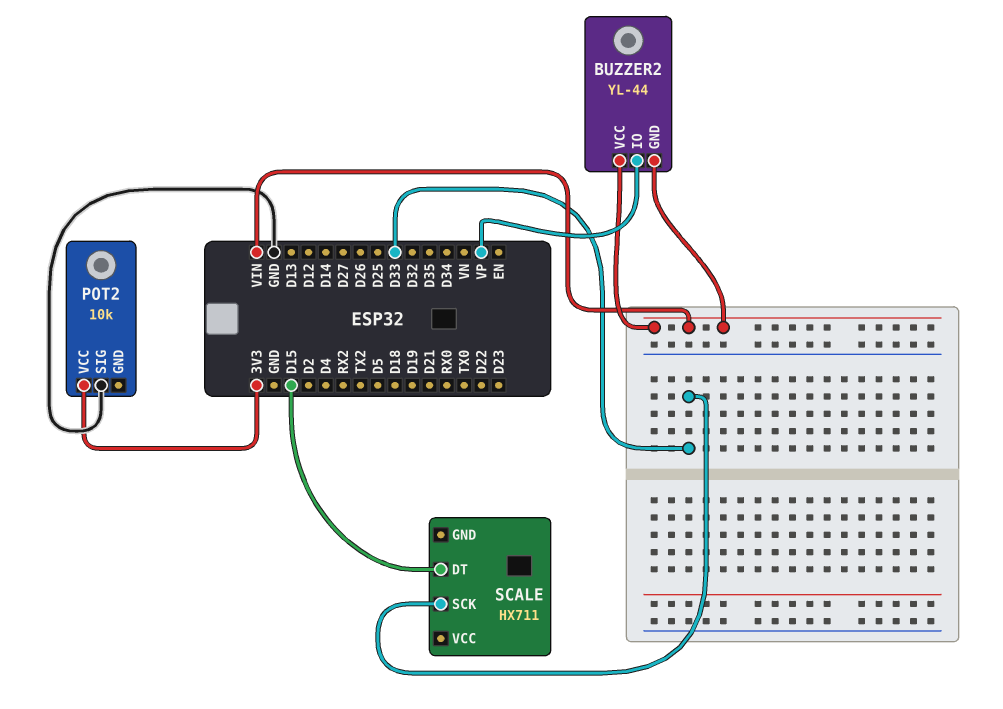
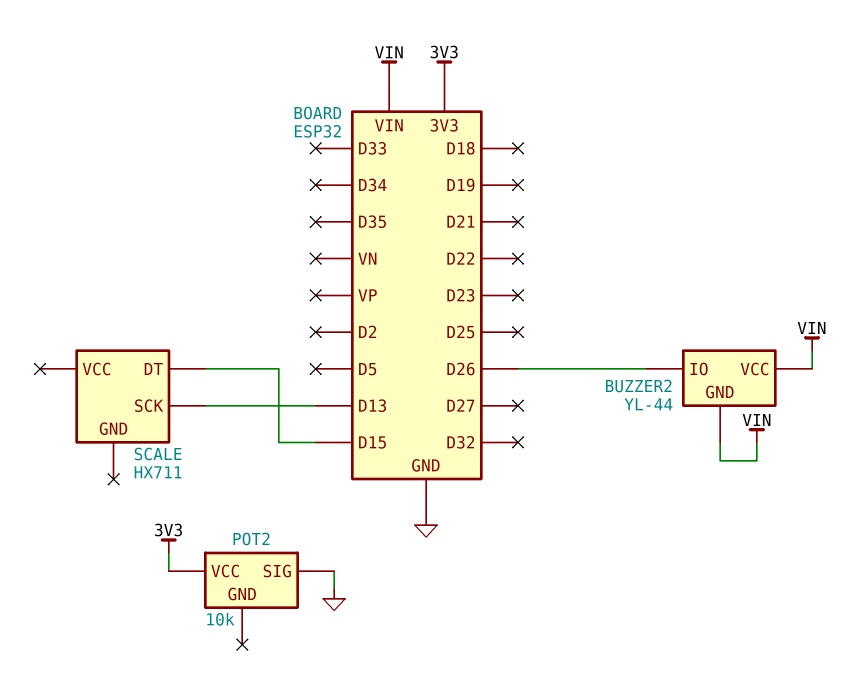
BUZZER2 pin IO: VP -> D26
SCALE pin SCK: D33 -> D13

